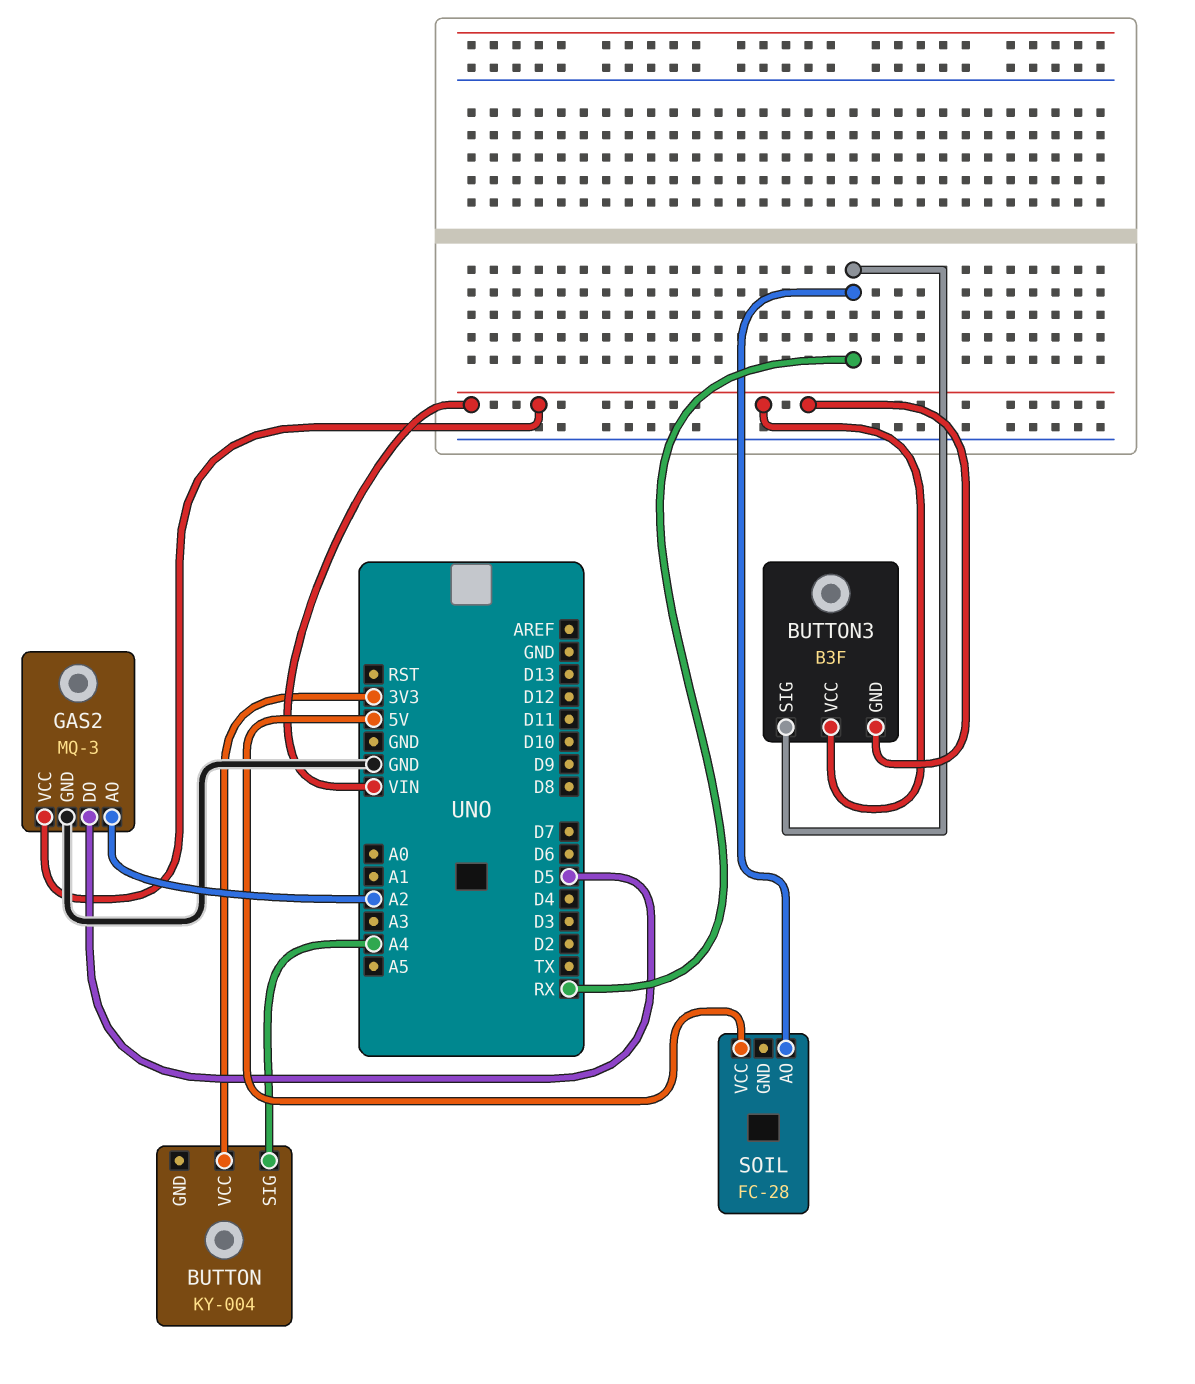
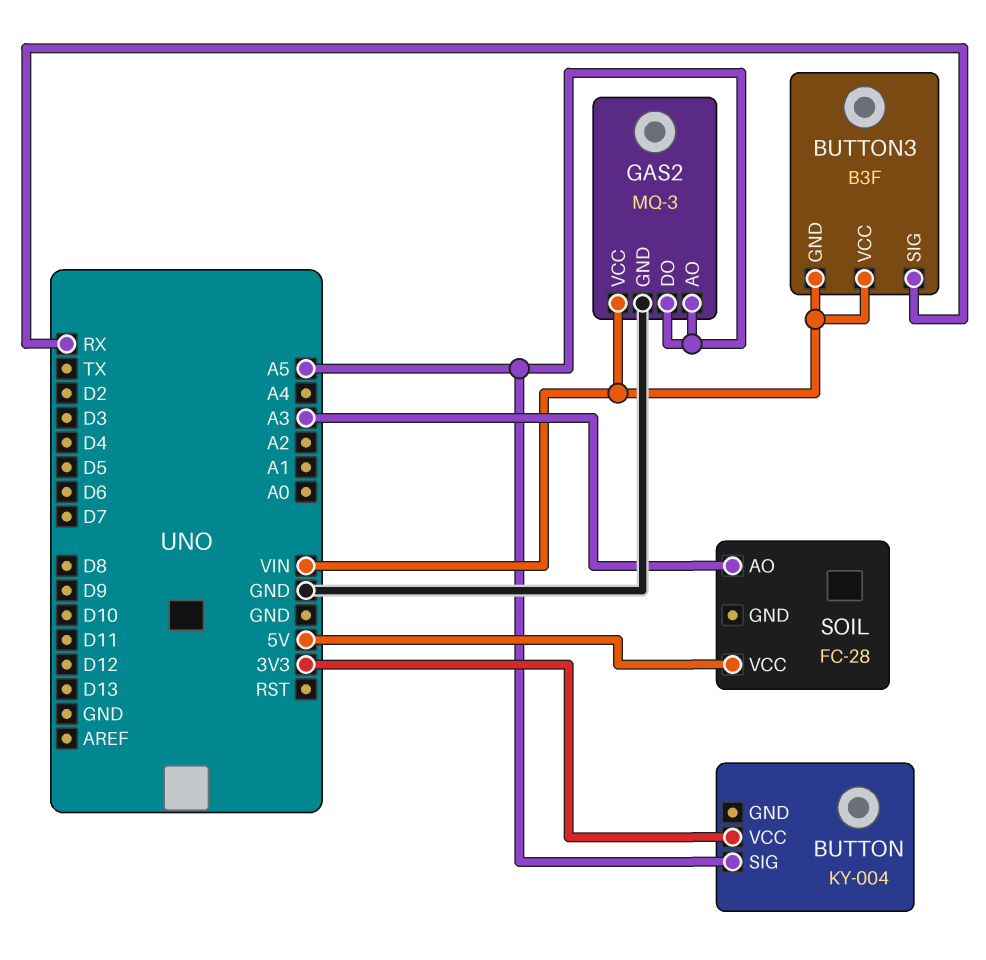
BUTTON pin SIG: A4 -> A5
GAS2 pin AO: A2 -> A5
GAS2 pin DO: D5 -> A5
SOIL pin AO: RX -> A3

